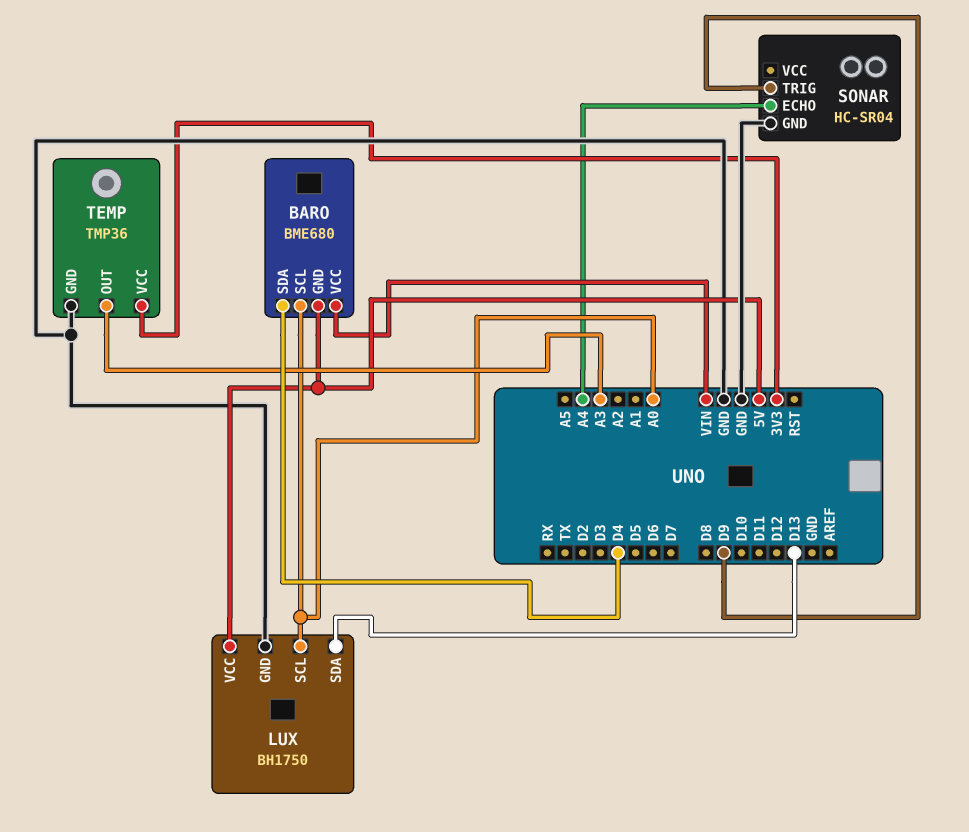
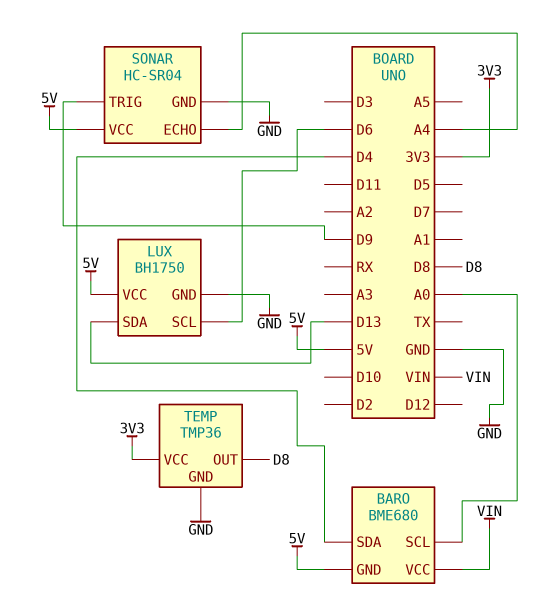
LUX pin SCL: A0 -> D6
SONAR pin VCC: none -> 5V
TEMP pin OUT: A3 -> D8

